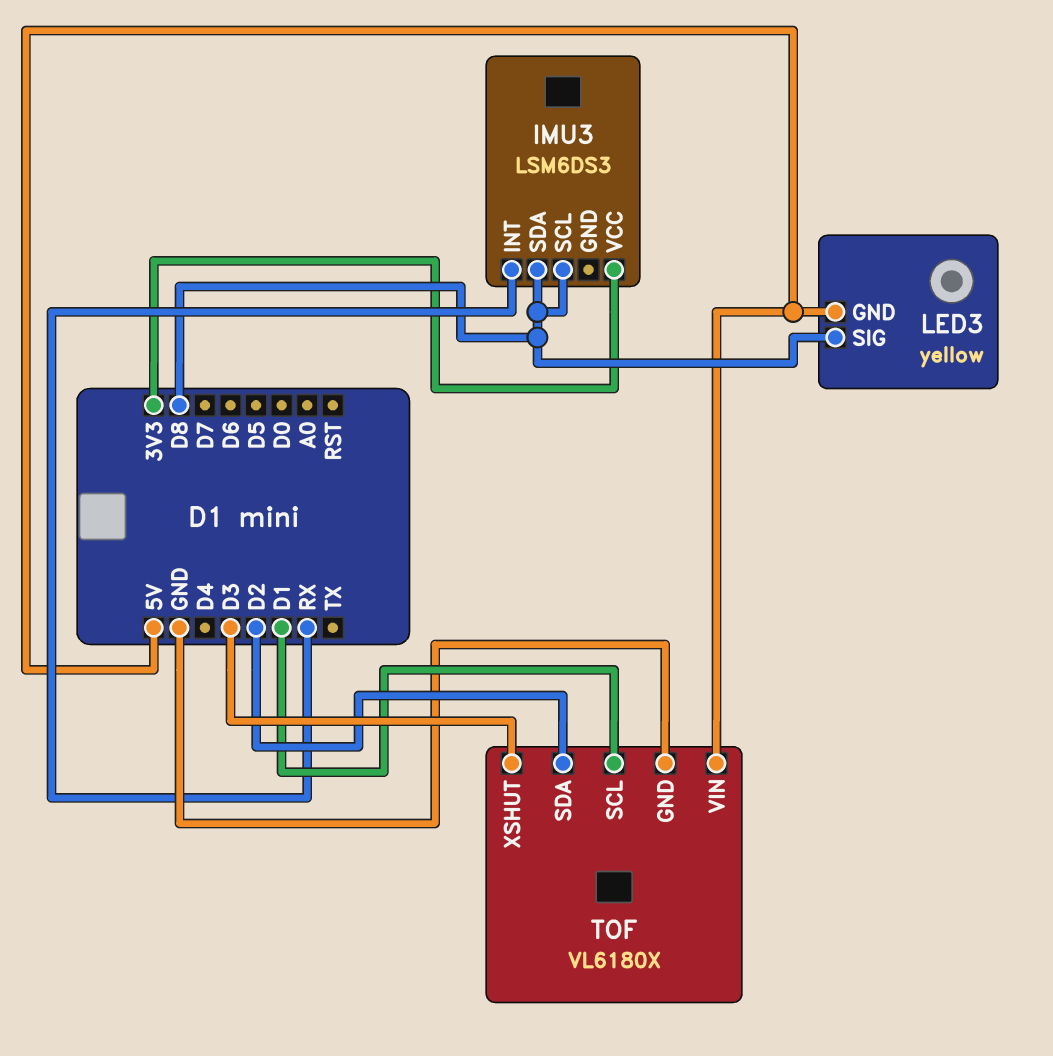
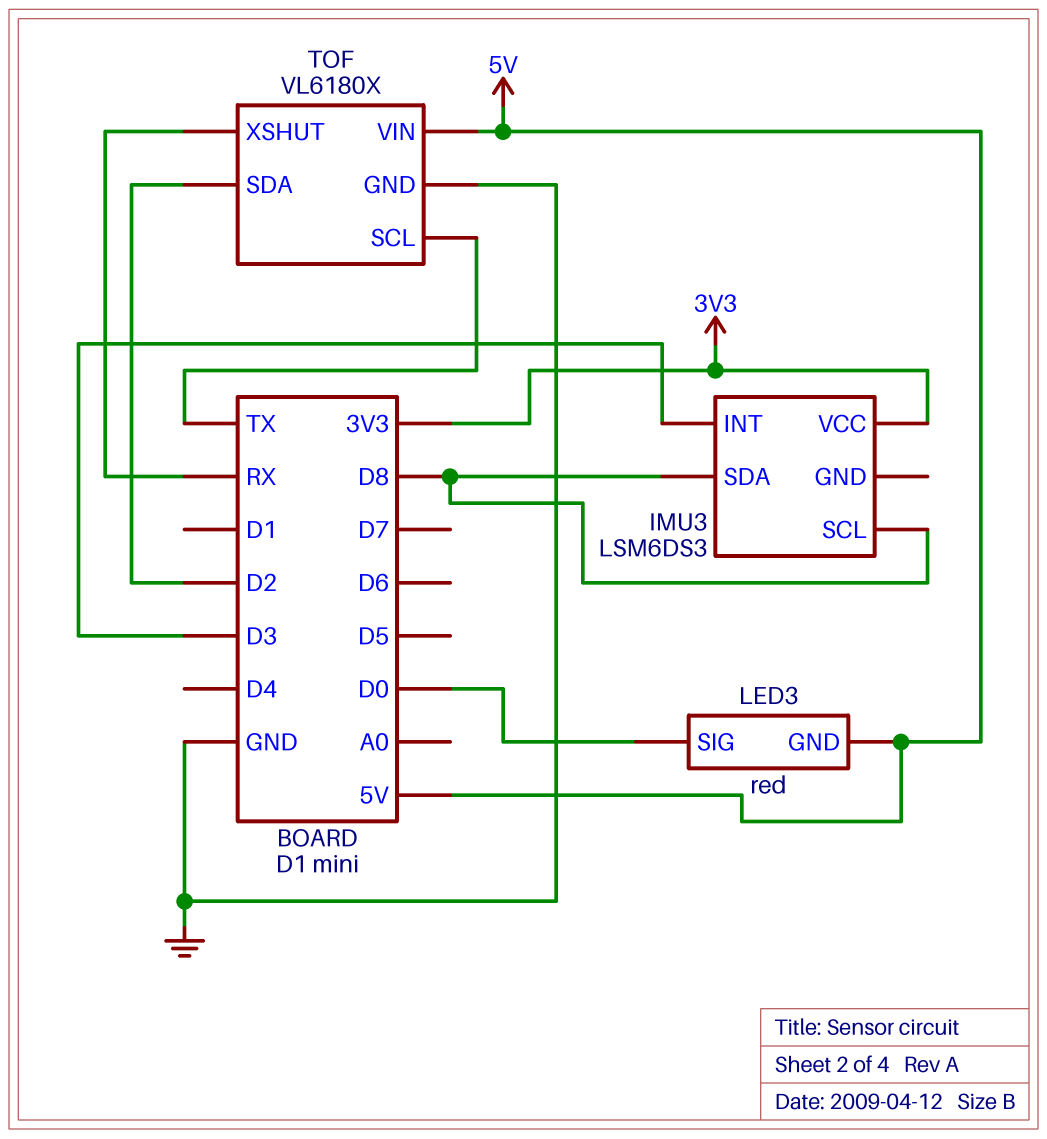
IMU3 pin INT: RX -> D3
LED3: yellow -> red
LED3 pin SIG: D8 -> D0
TOF pin SCL: D1 -> TX
TOF pin XSHUT: D3 -> RX

